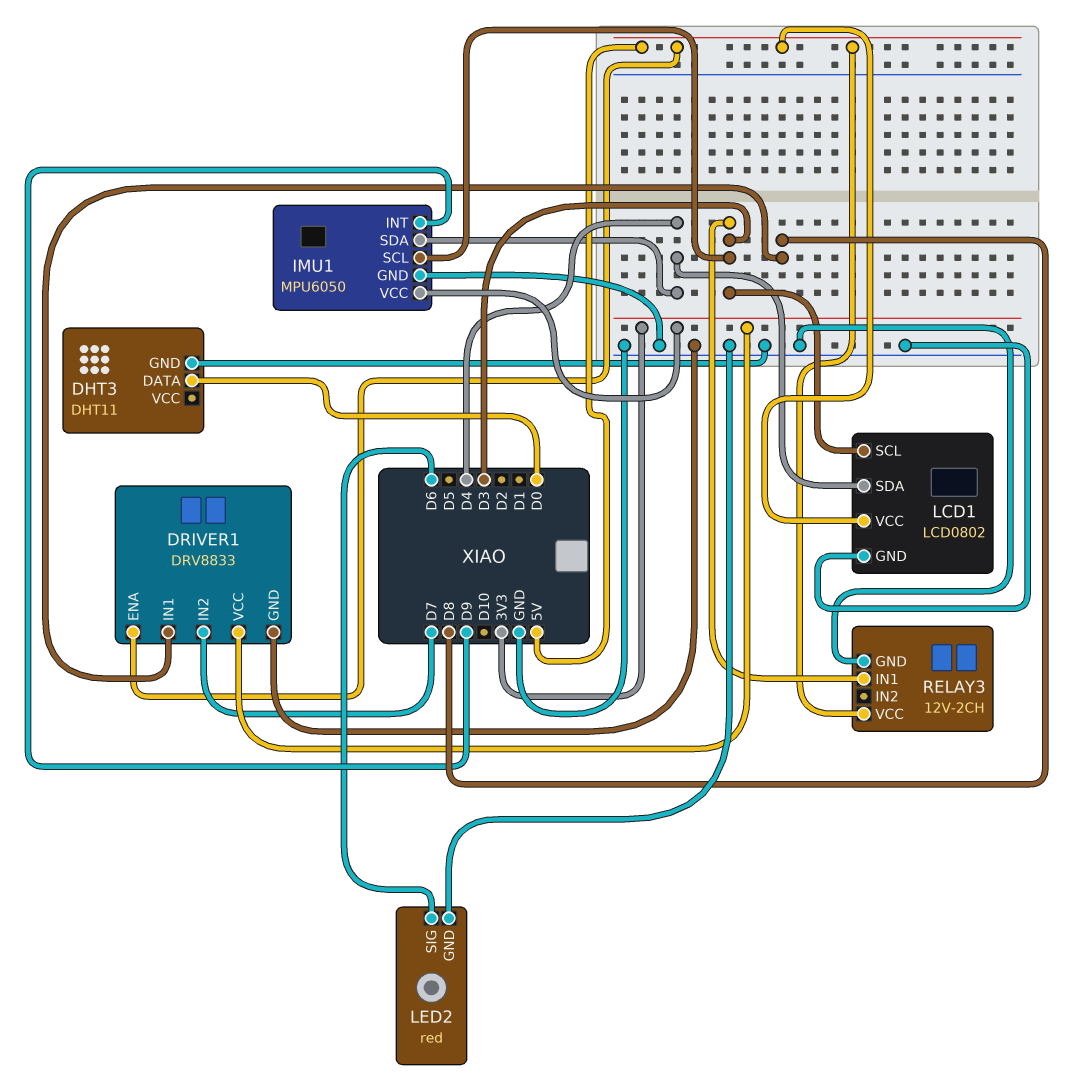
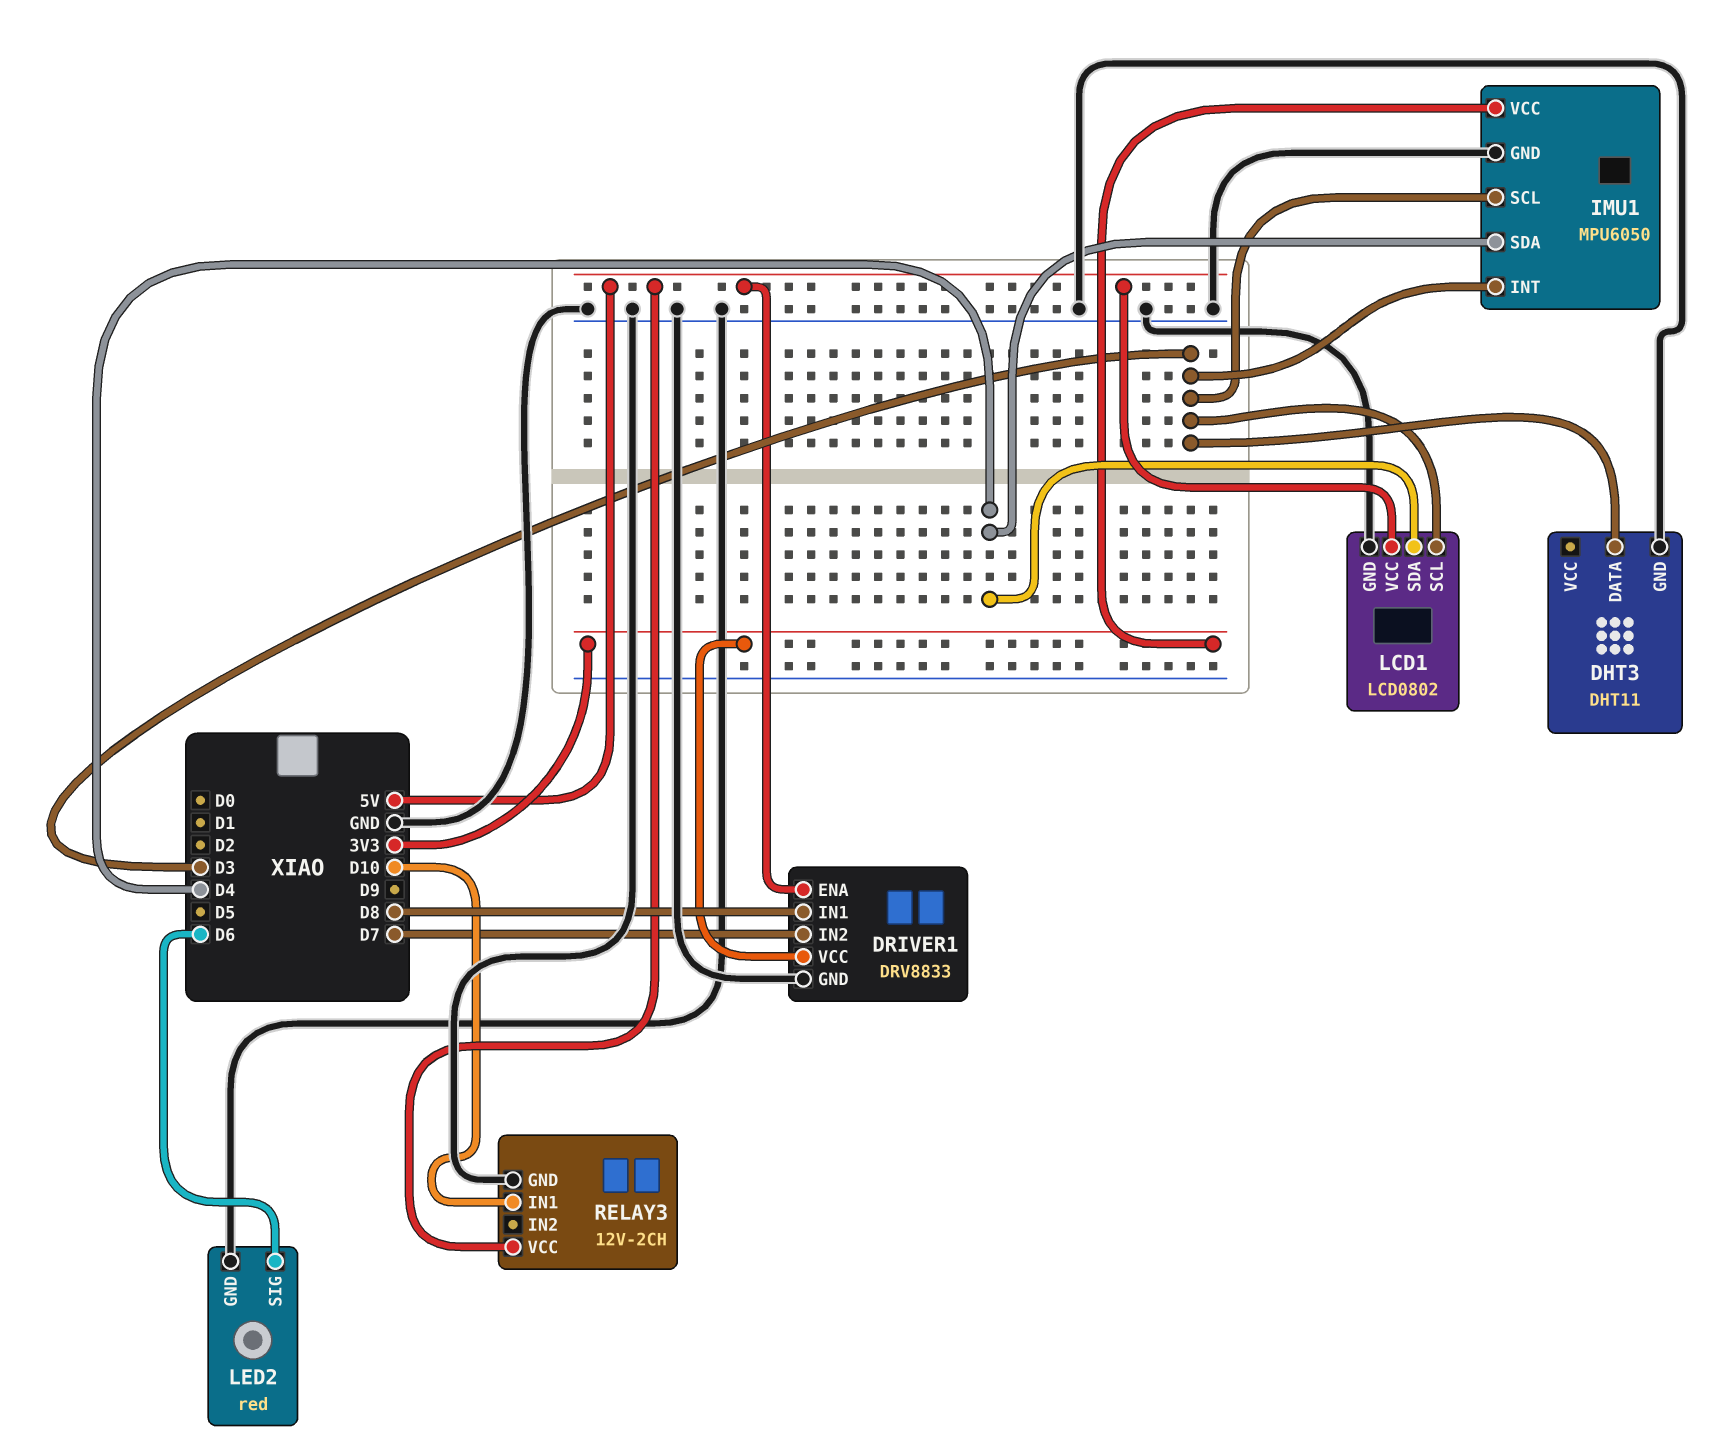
DHT3 pin DATA: D0 -> D3
IMU1 pin INT: D9 -> D3
RELAY3 pin IN1: D3 -> D10

